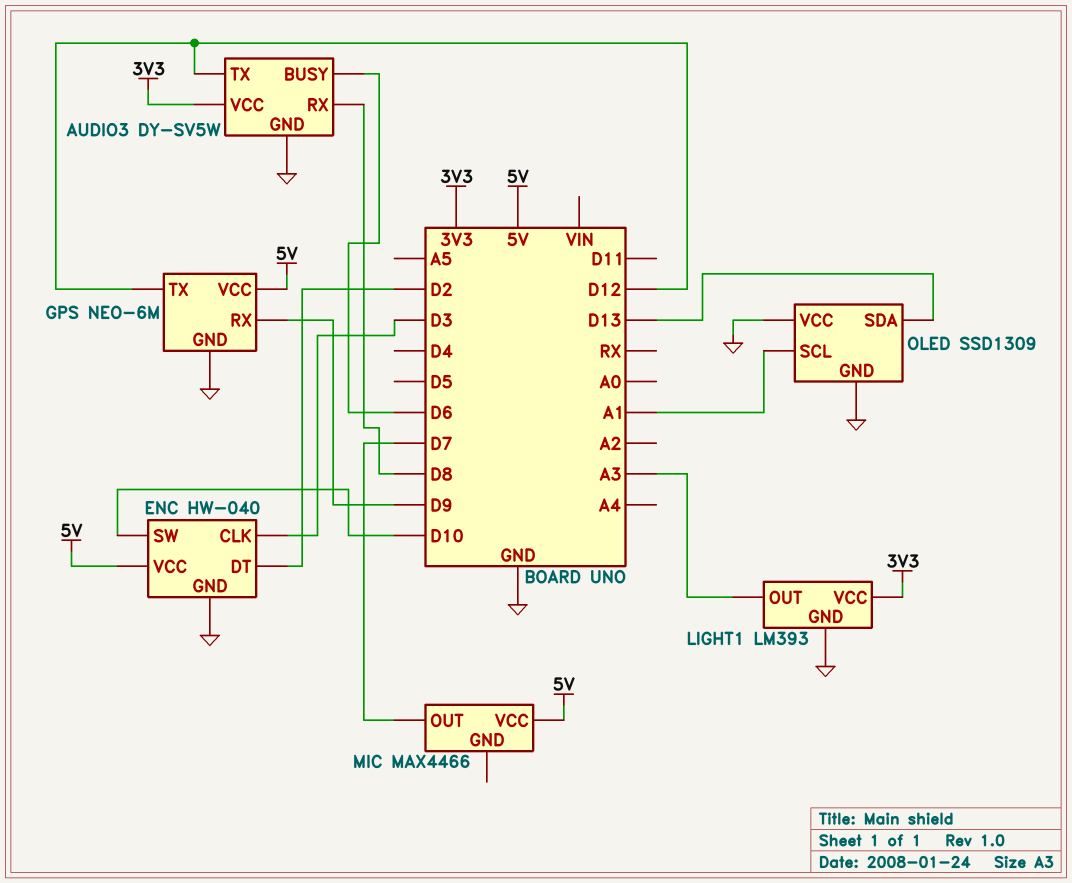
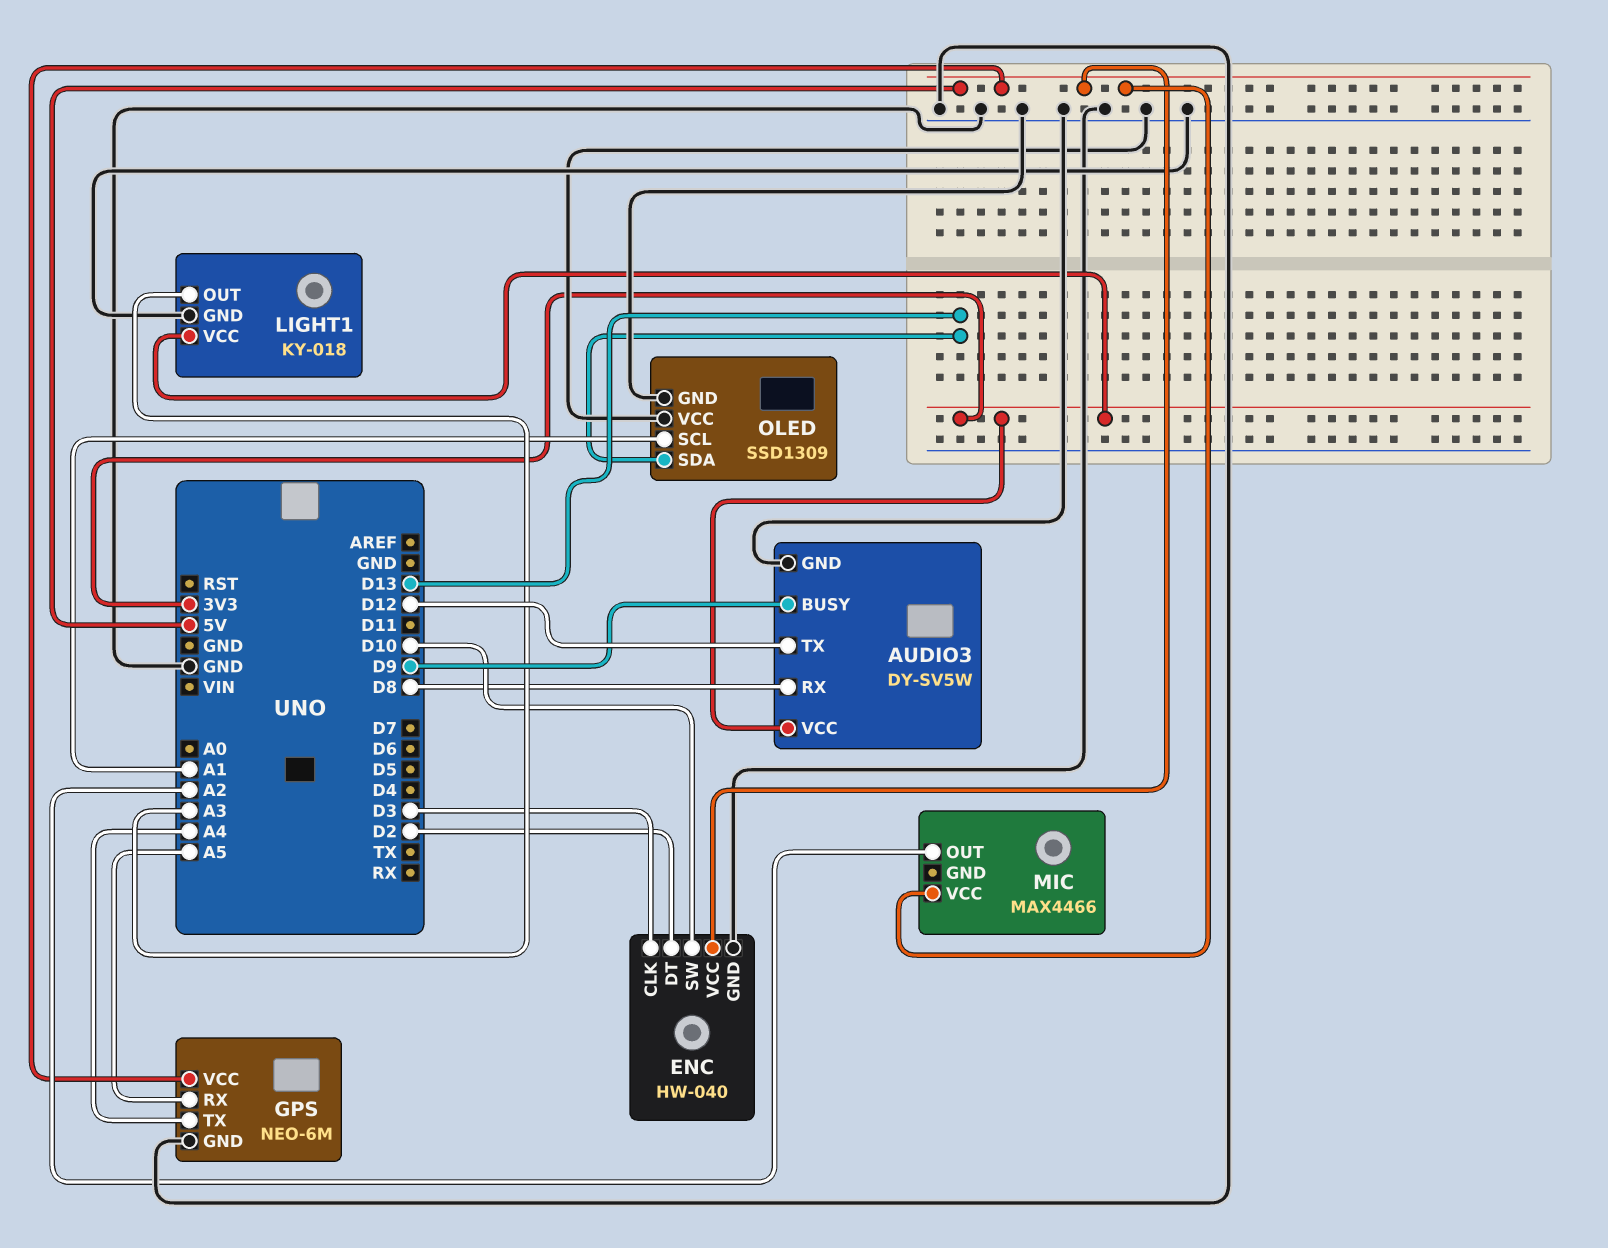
AUDIO3 pin BUSY: D6 -> D9
GPS pin RX: D9 -> A5
GPS pin TX: D12 -> A4
LIGHT1: LM393 -> KY-018
MIC pin OUT: D7 -> A2

